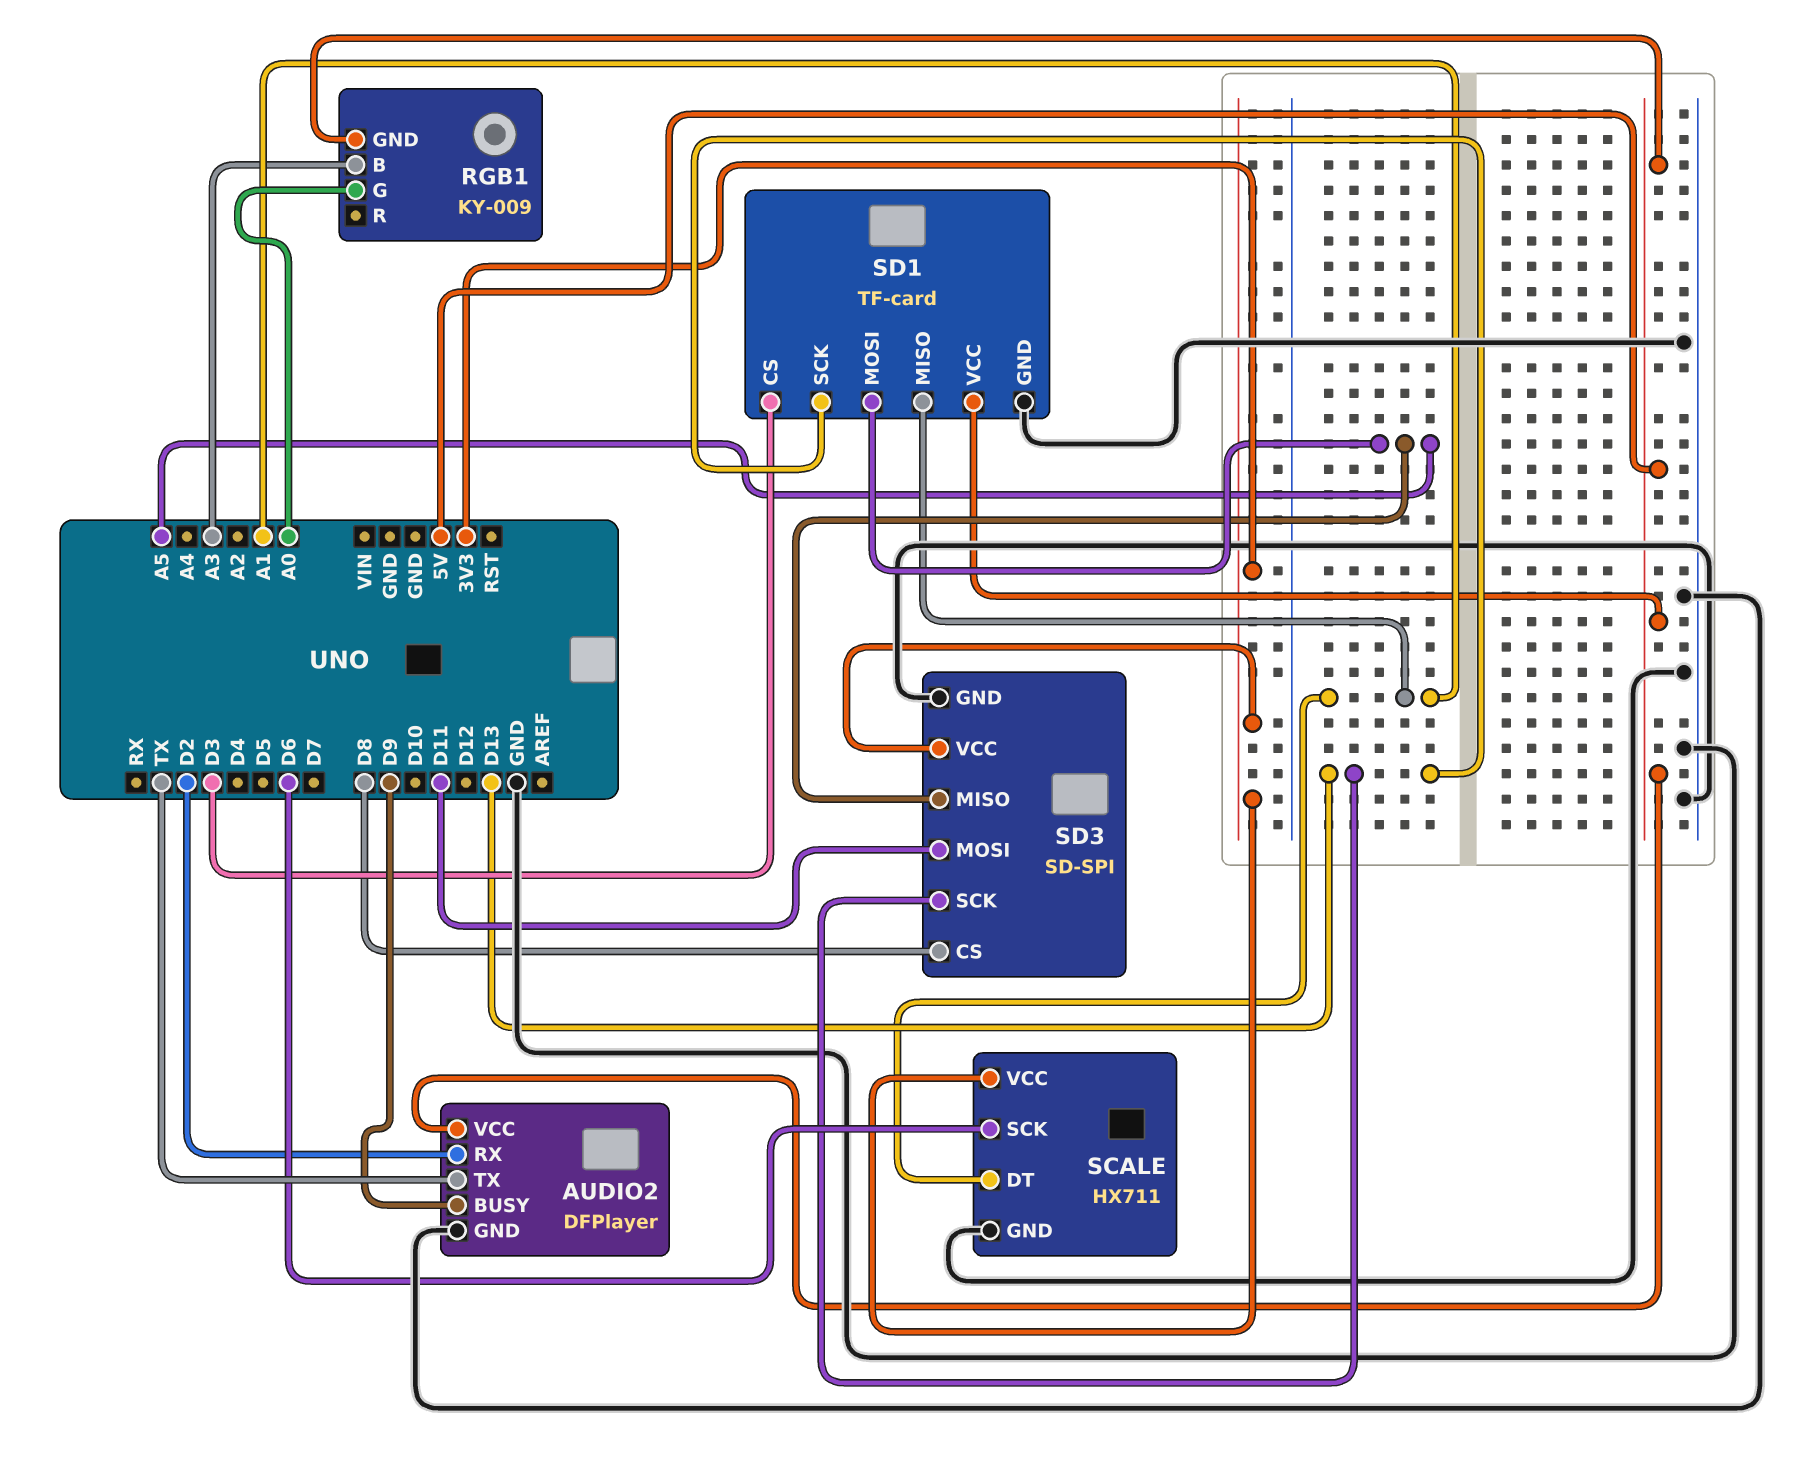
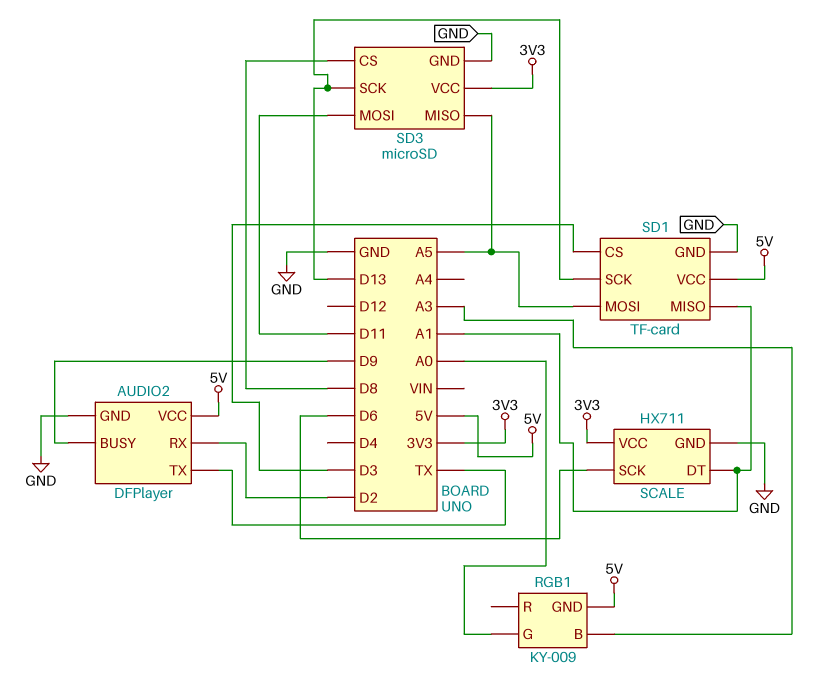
SD3: SD-SPI -> microSD

